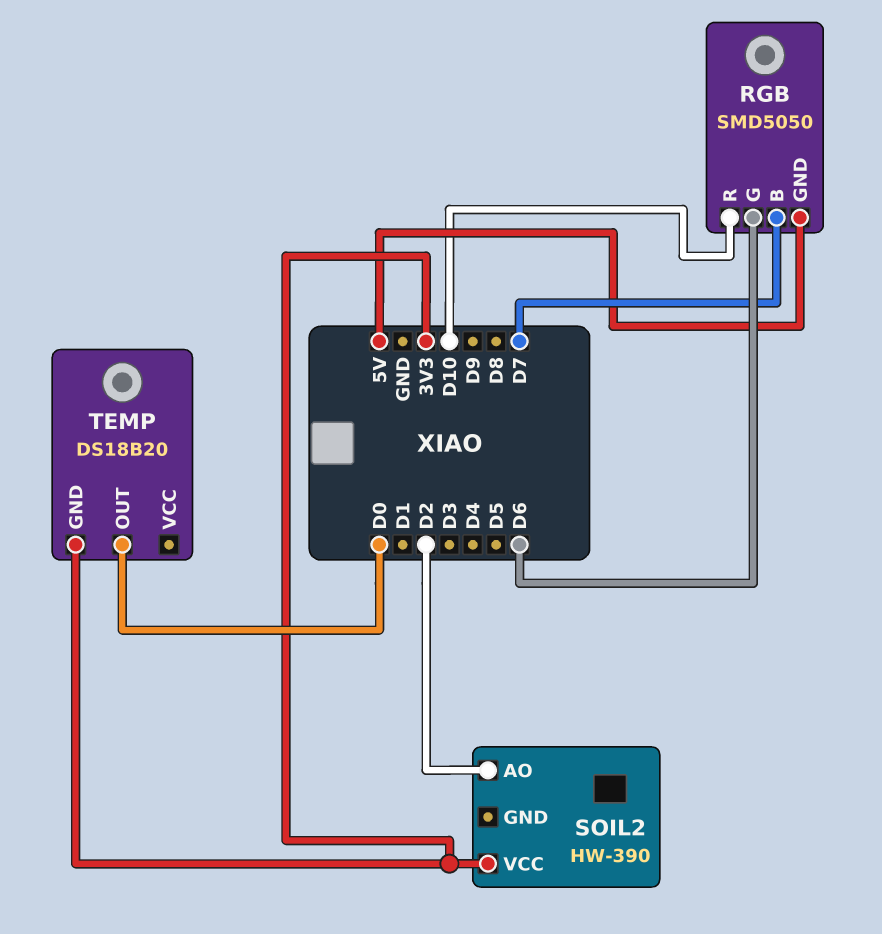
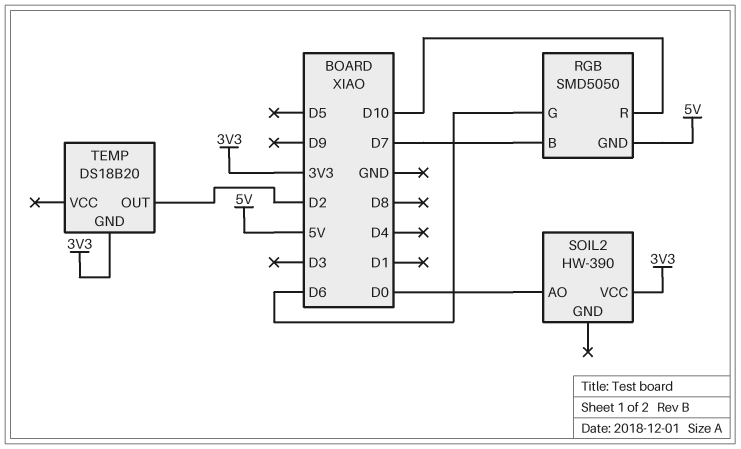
SOIL2 pin AO: D2 -> D0
TEMP pin OUT: D0 -> D2

